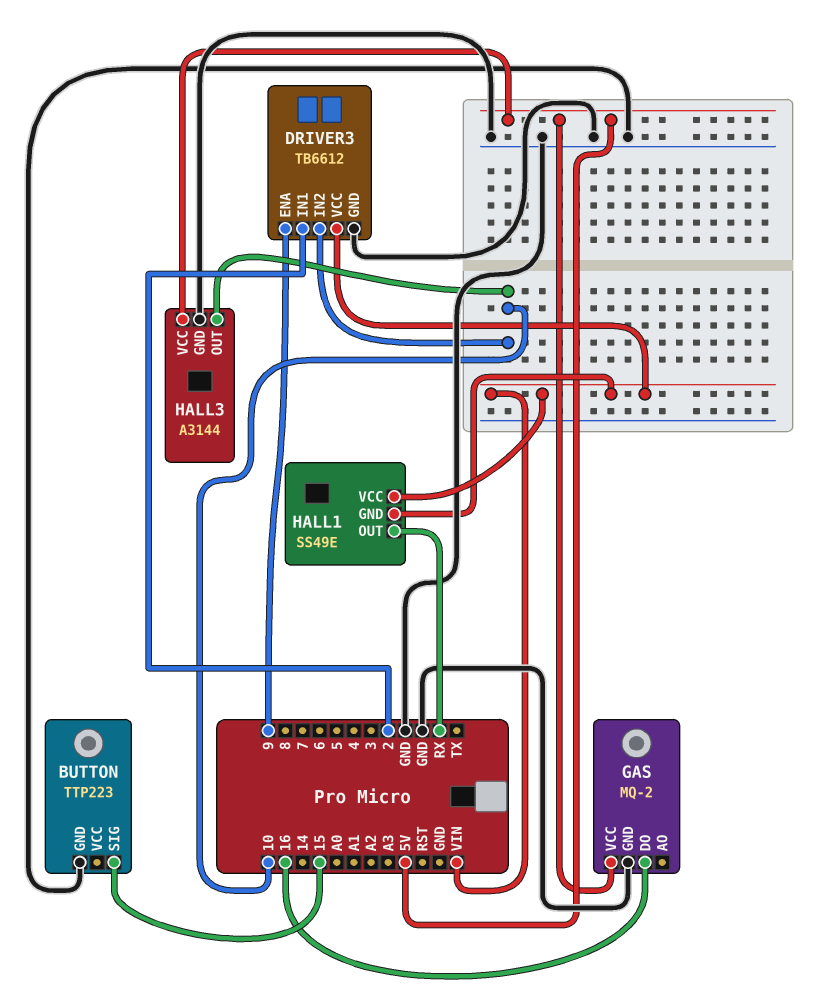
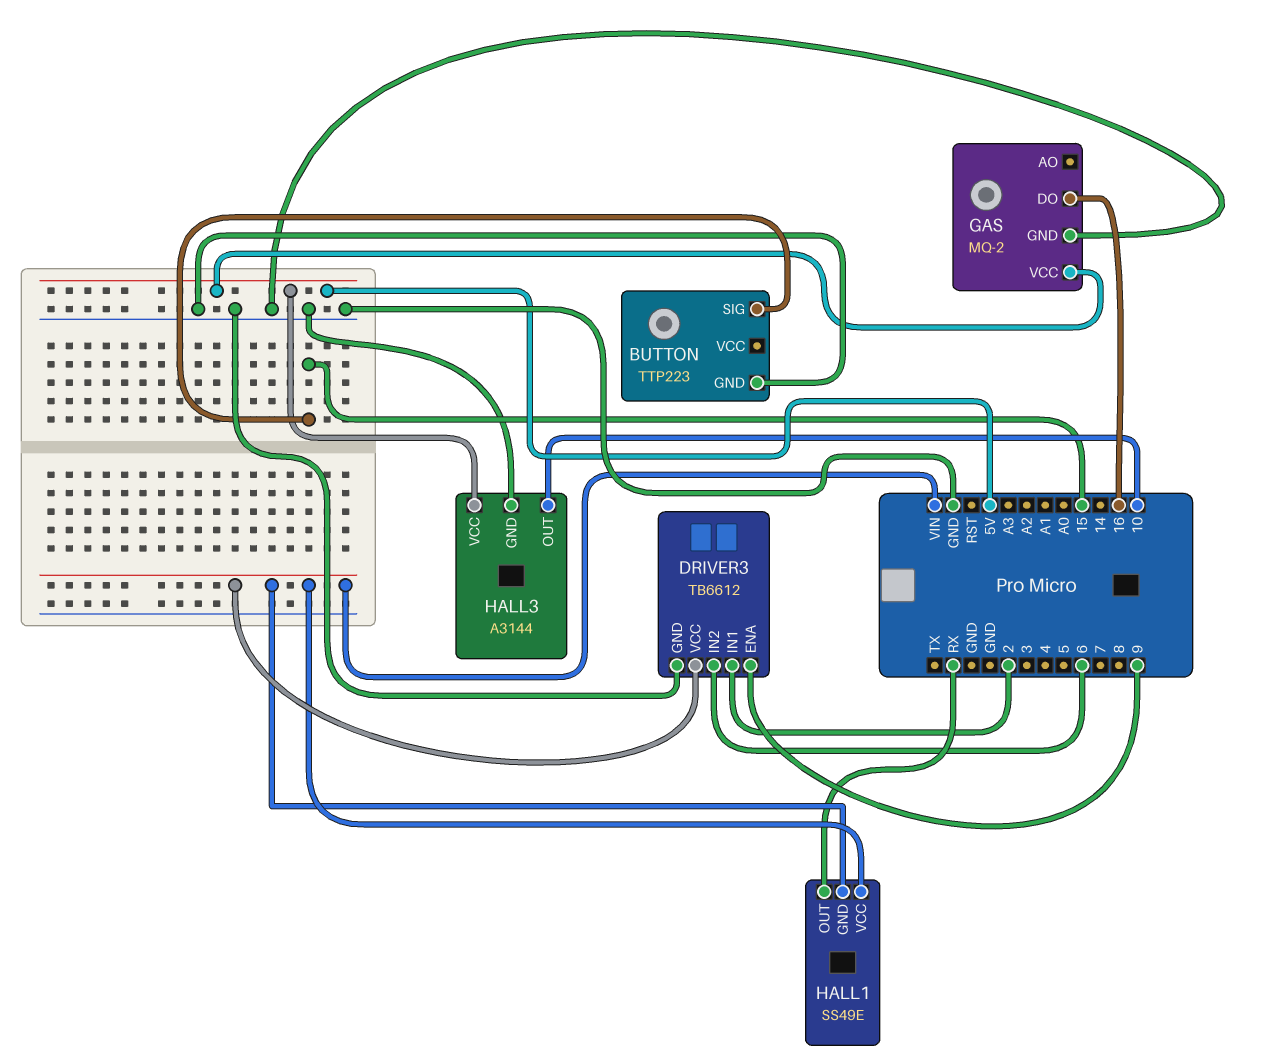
DRIVER3 pin IN2: 10 -> 6

